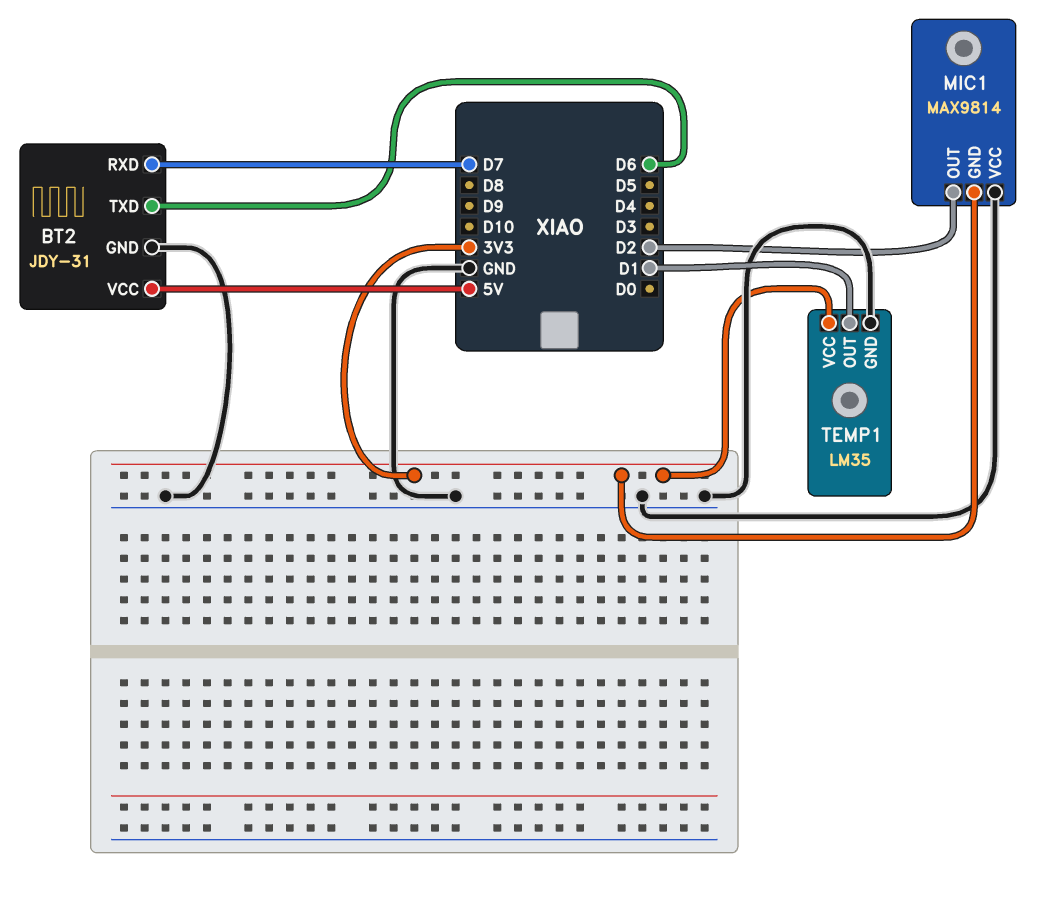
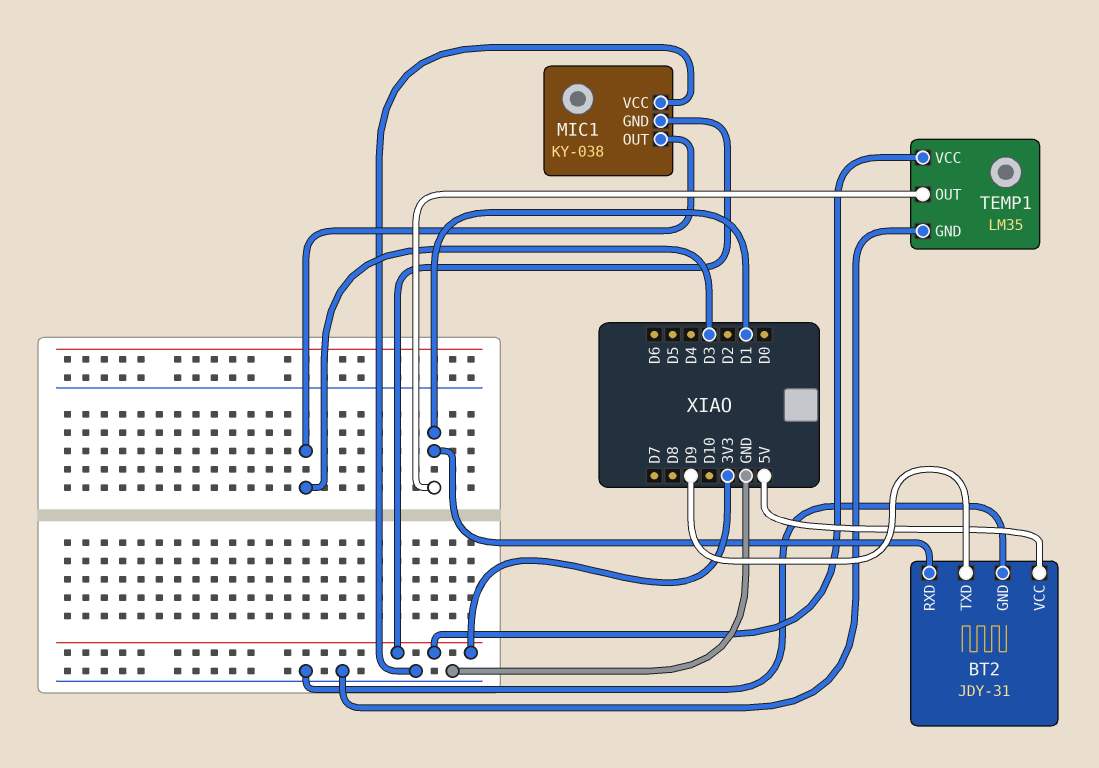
BT2 pin RXD: D7 -> D1
BT2 pin TXD: D6 -> D9
MIC1: MAX9814 -> KY-038
MIC1 pin OUT: D2 -> D3

